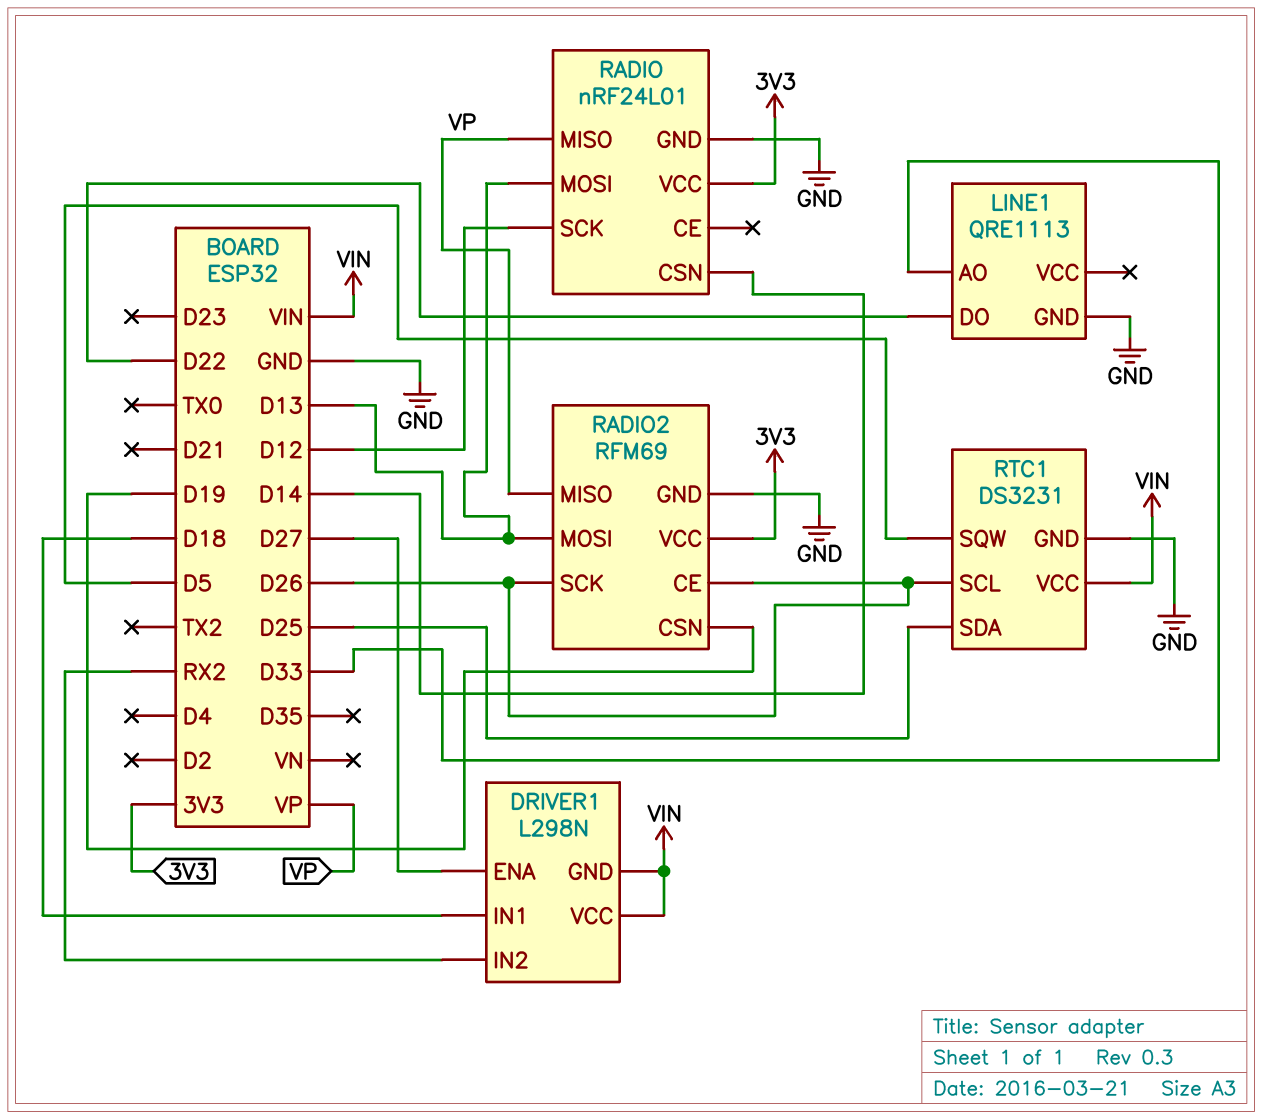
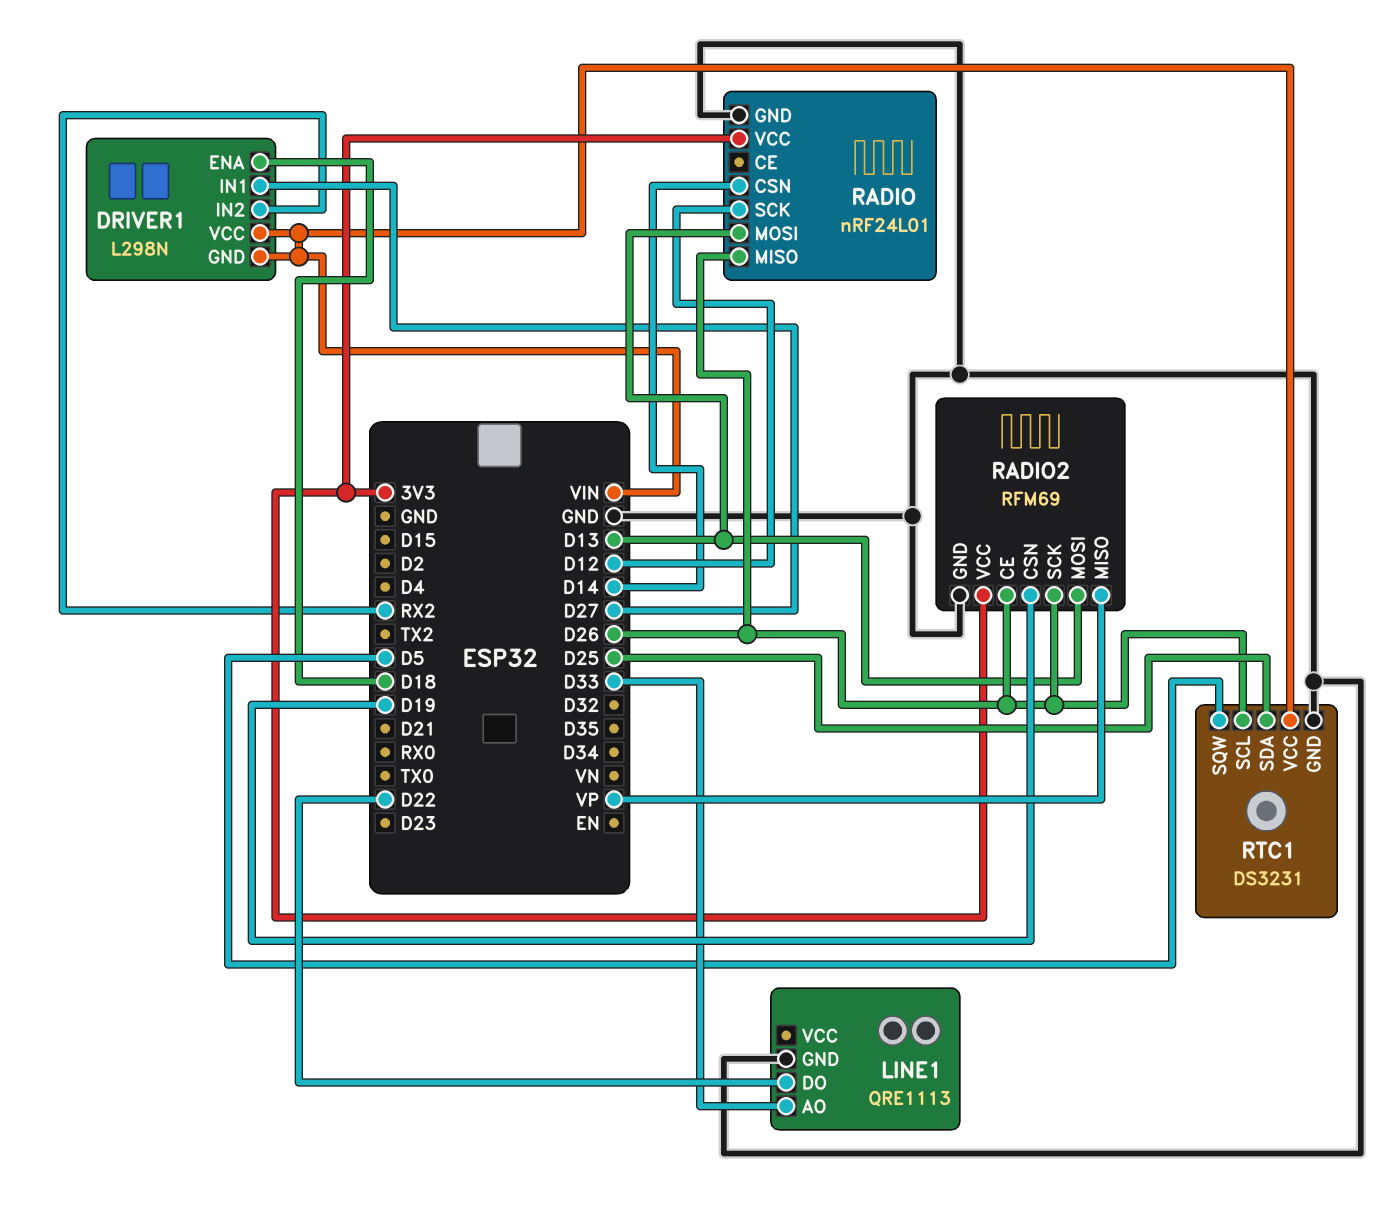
DRIVER1 pin ENA: D27 -> D18
DRIVER1 pin IN1: D18 -> D27
RADIO pin MISO: VP -> D26

